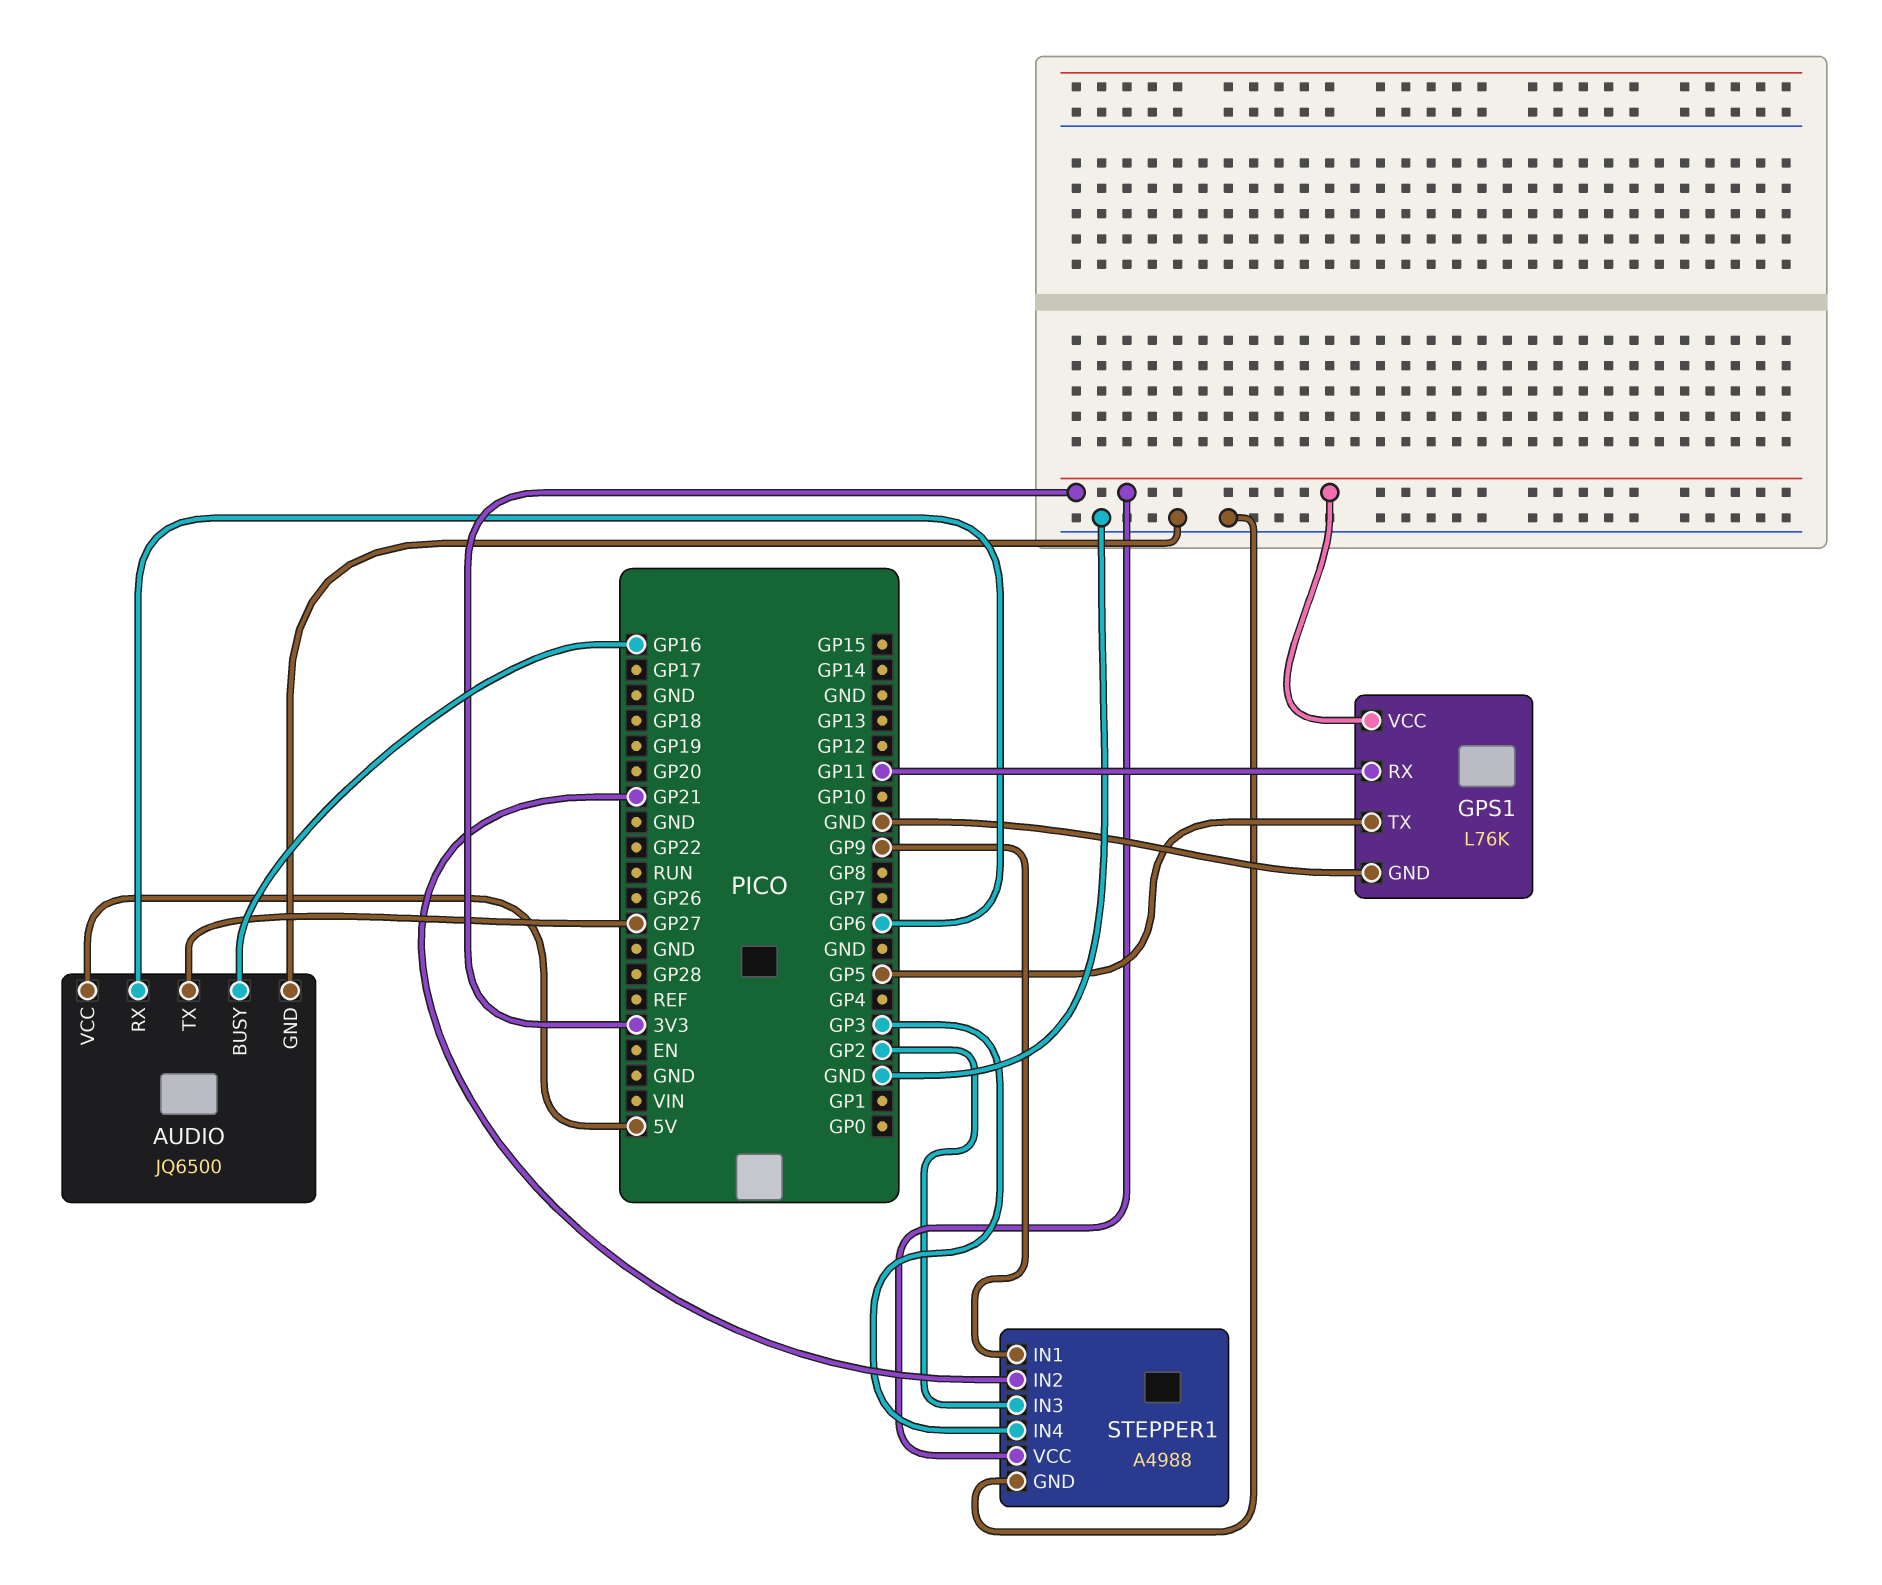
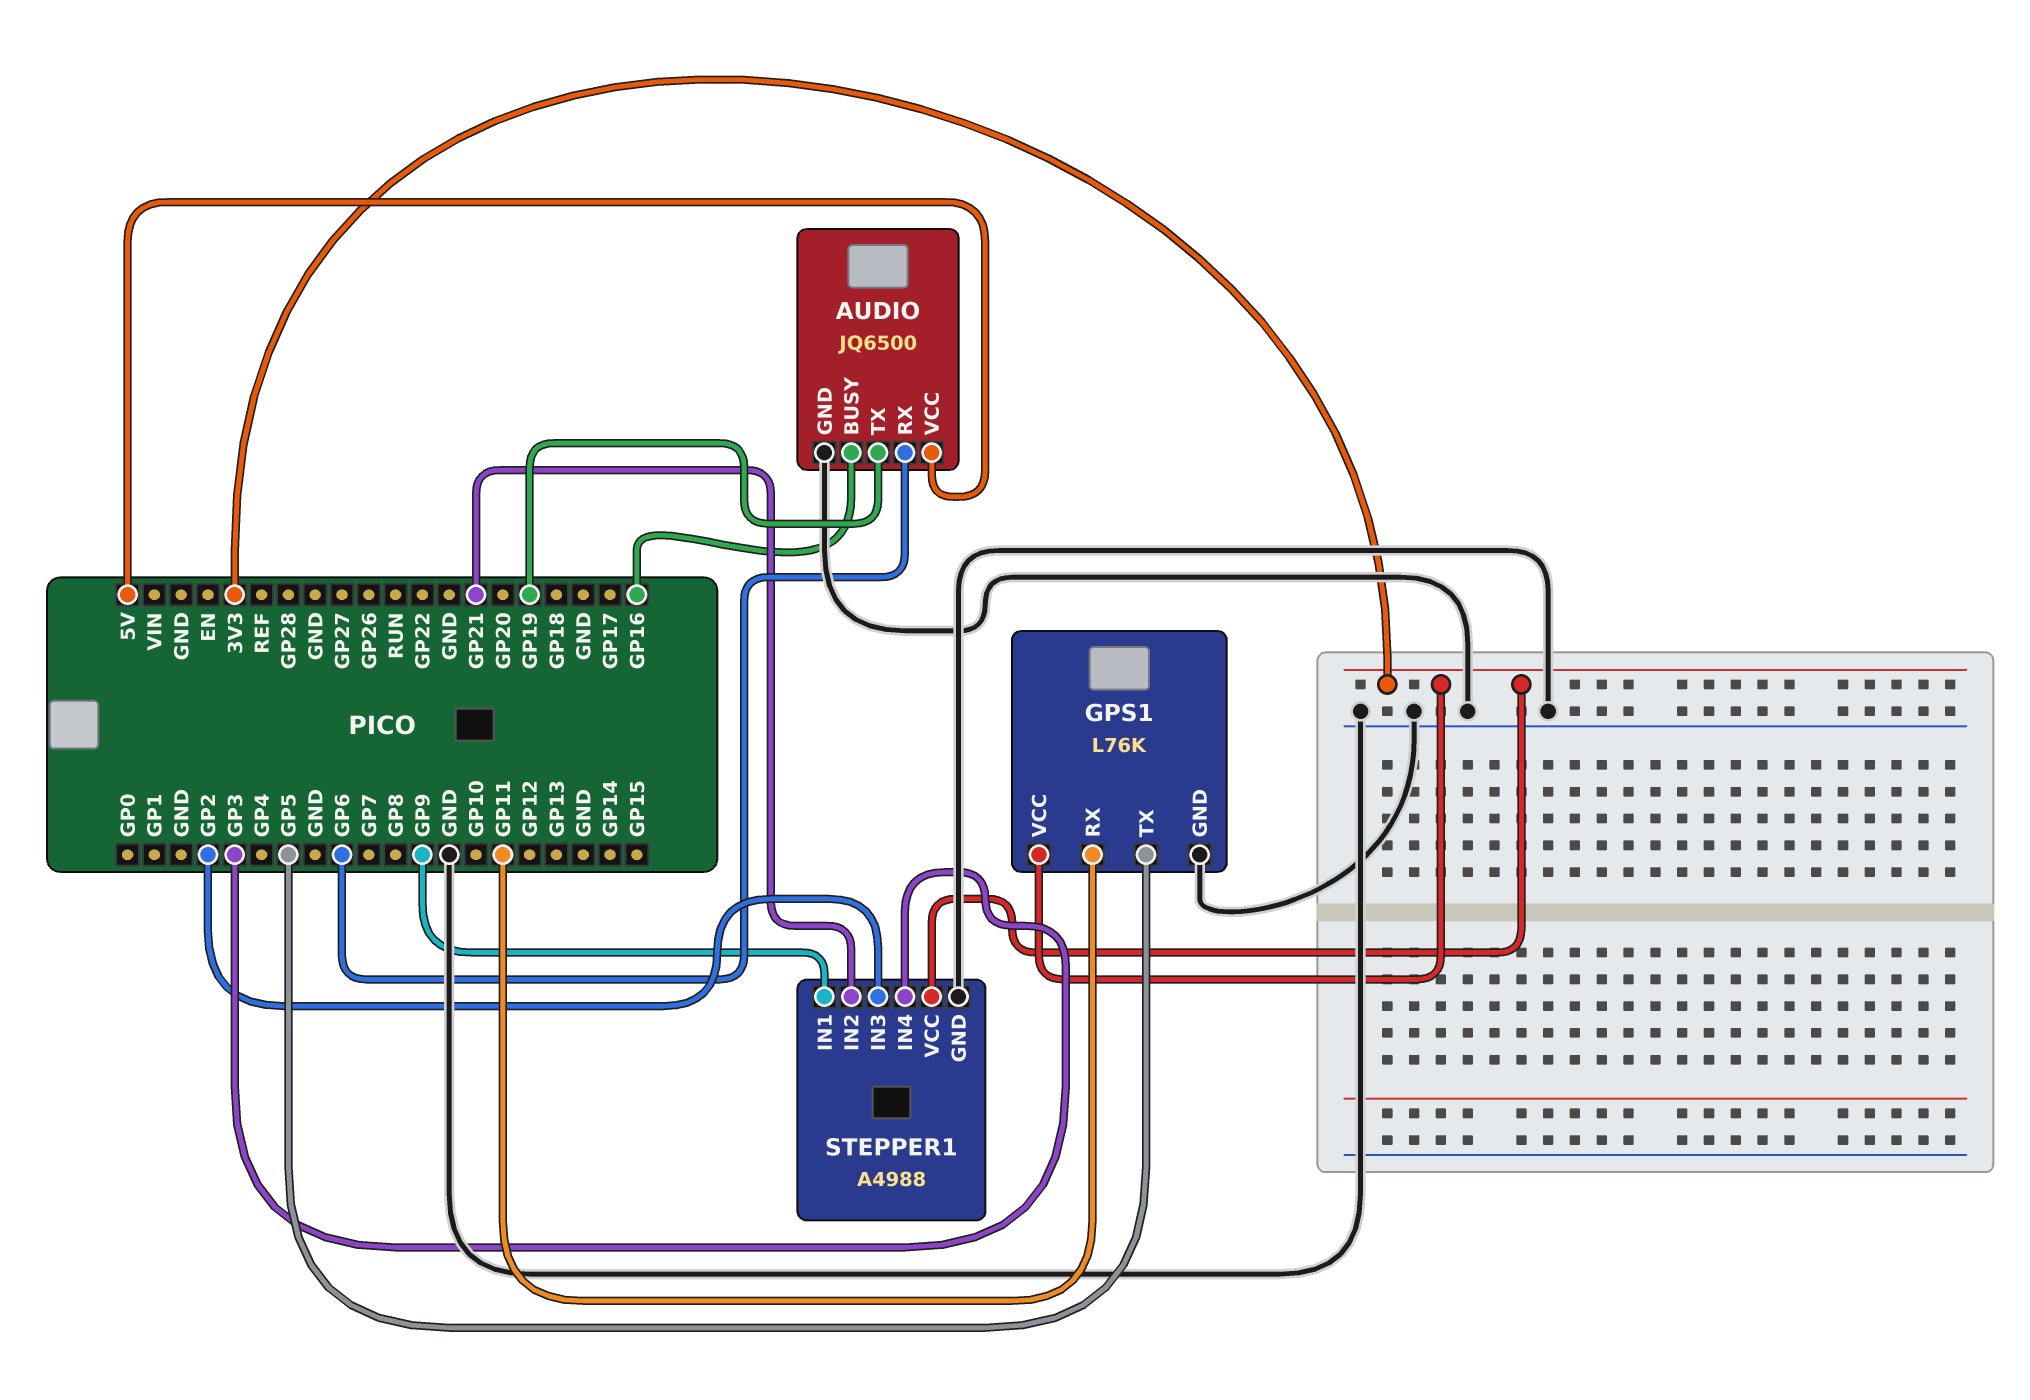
AUDIO pin TX: GP27 -> GP19

